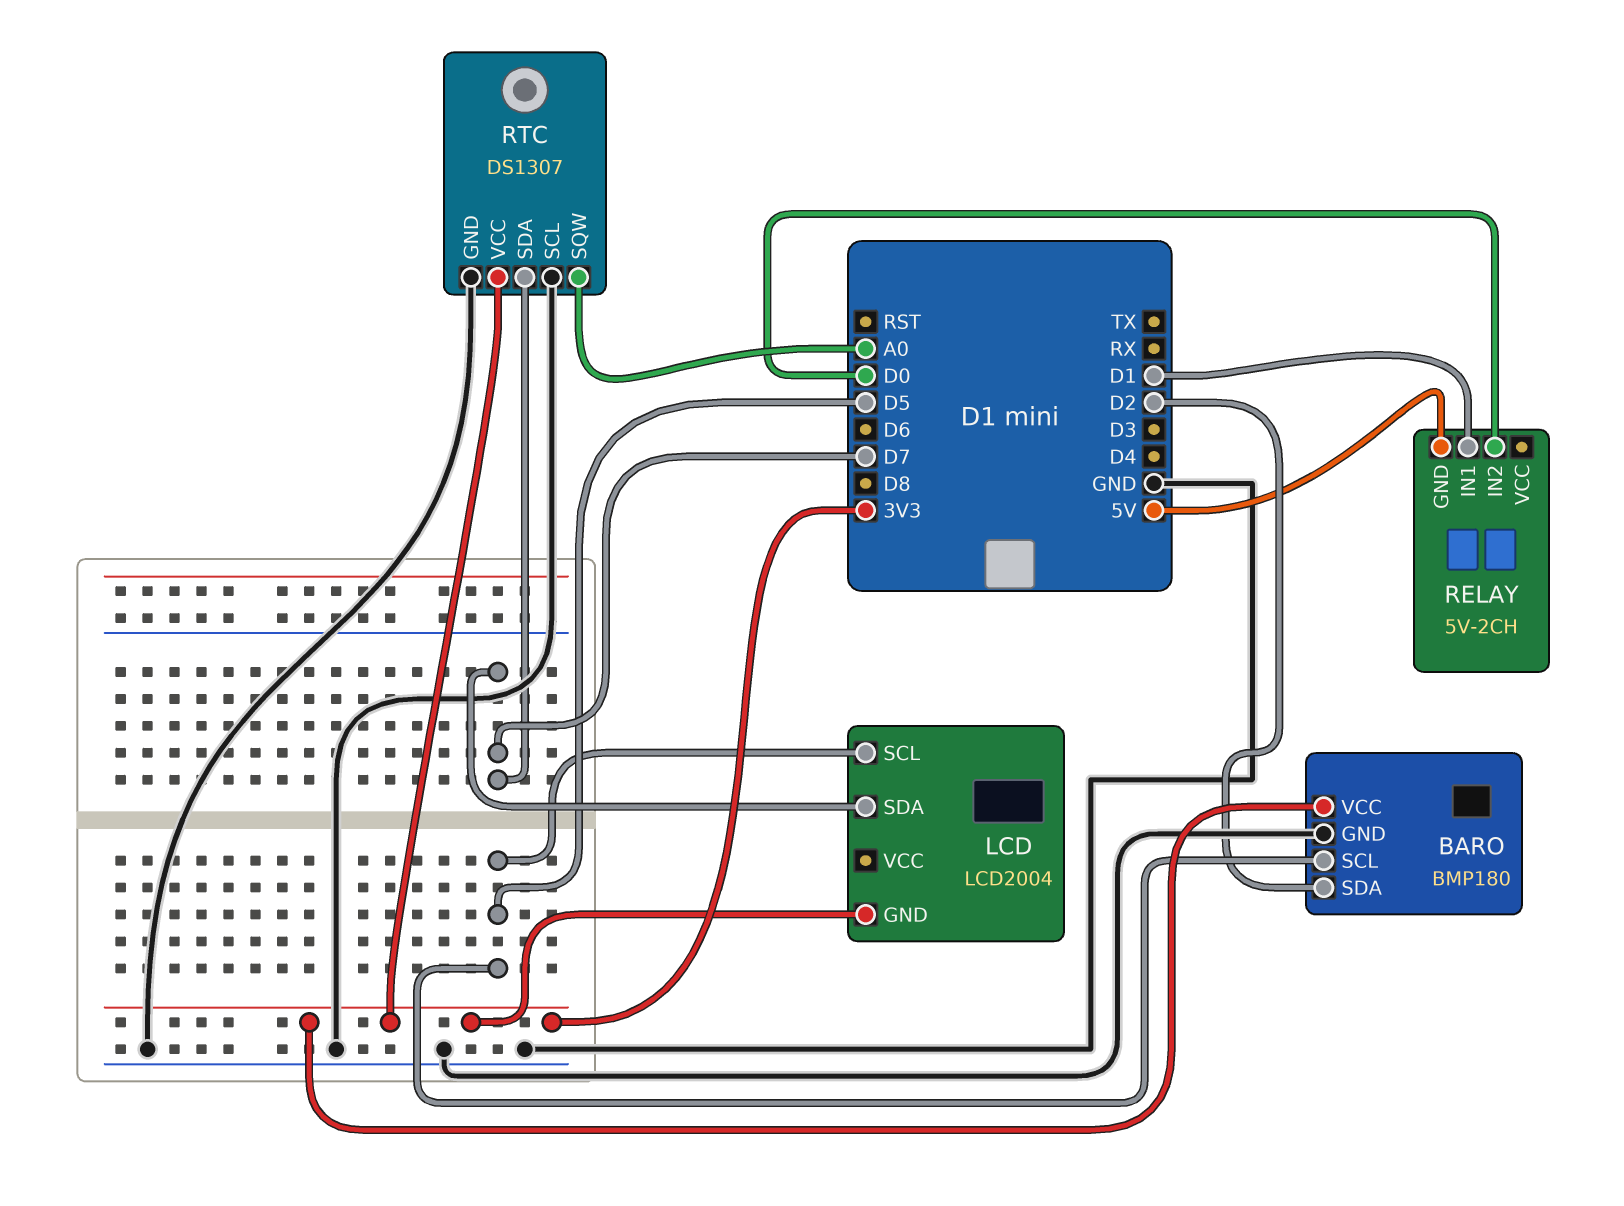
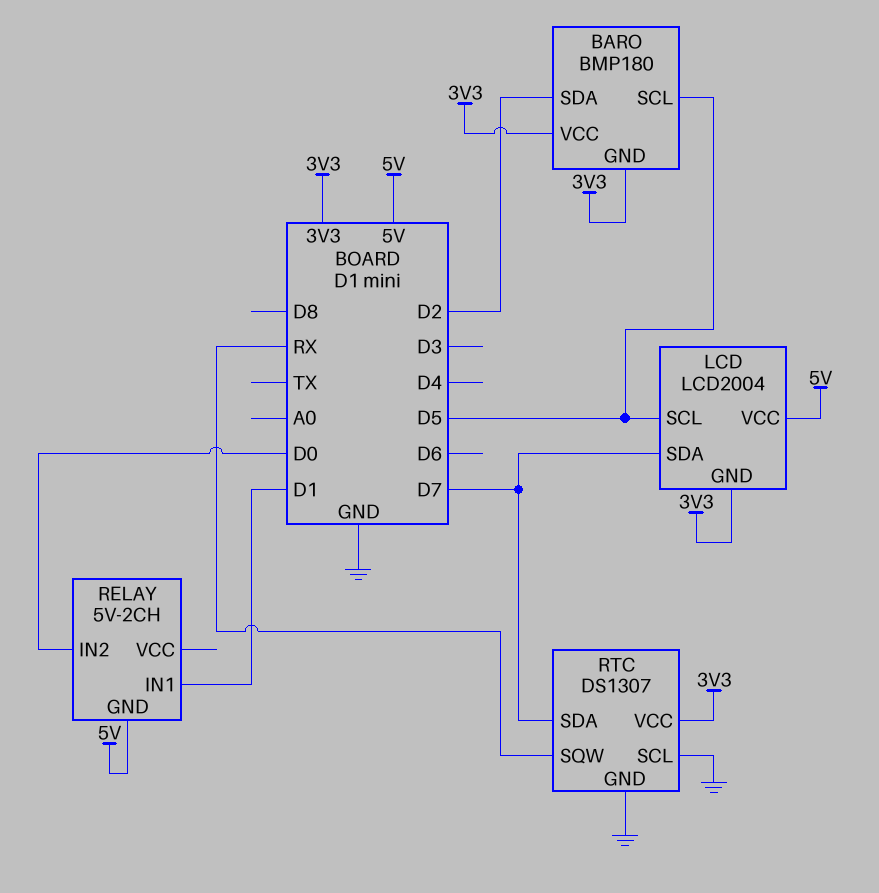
BARO pin GND: GND -> 3V3
LCD pin VCC: none -> 5V
RTC pin SQW: A0 -> RX

